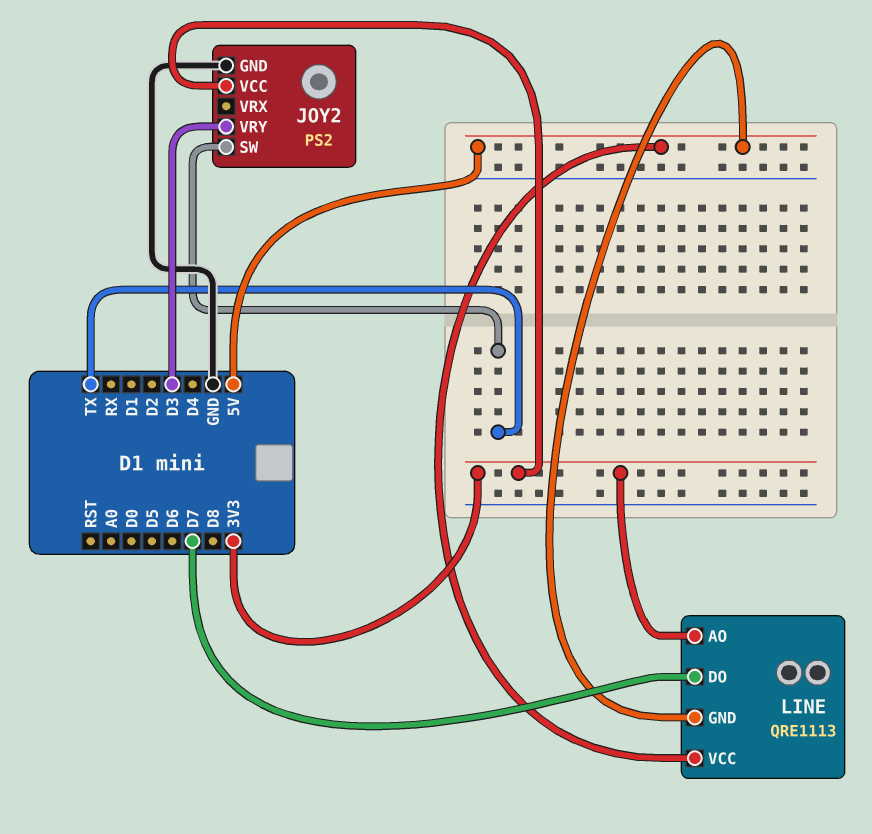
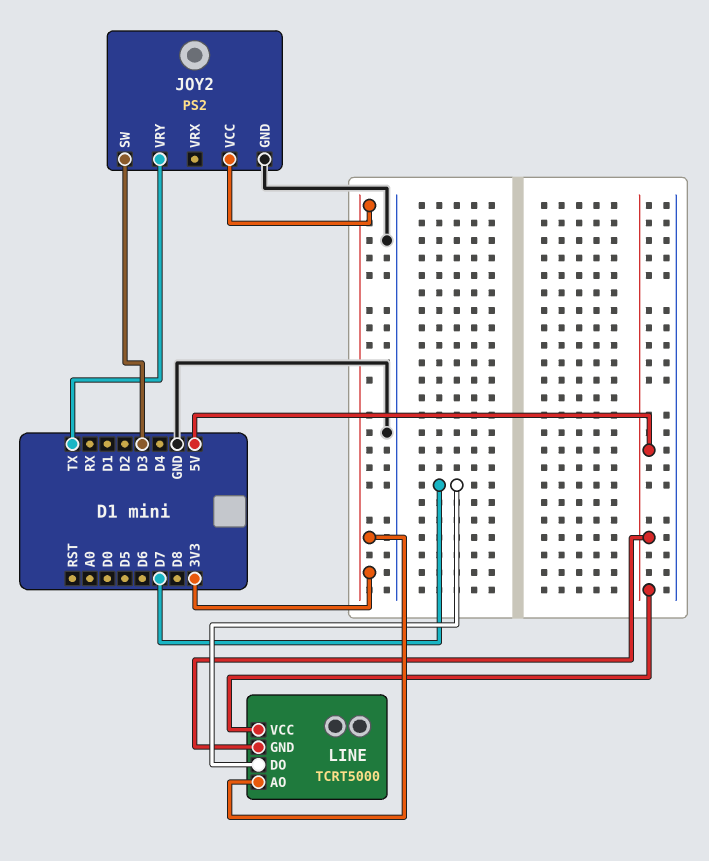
JOY2 pin SW: TX -> D3
JOY2 pin VRY: D3 -> TX
LINE: QRE1113 -> TCRT5000

